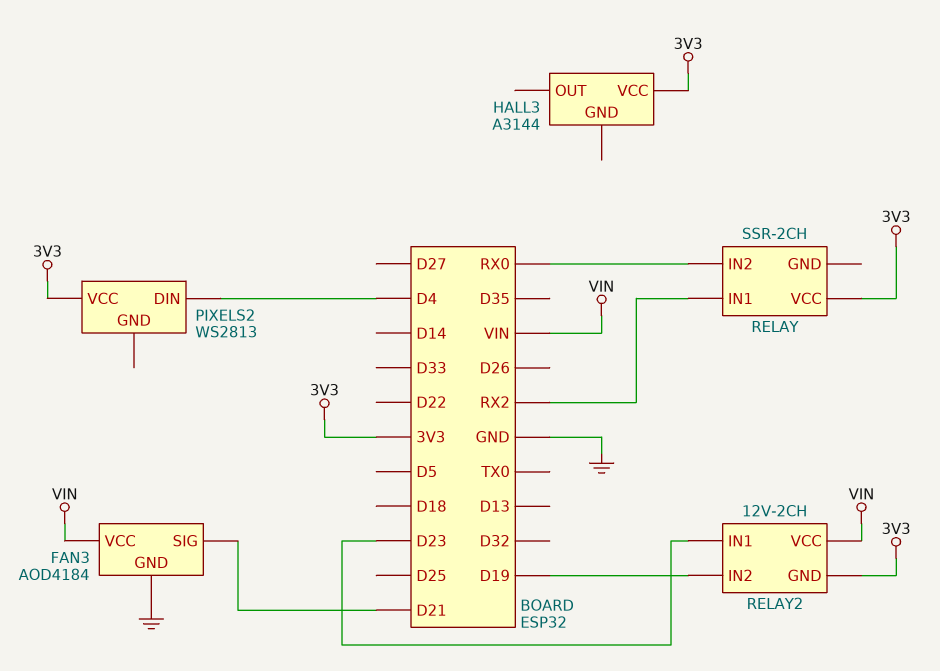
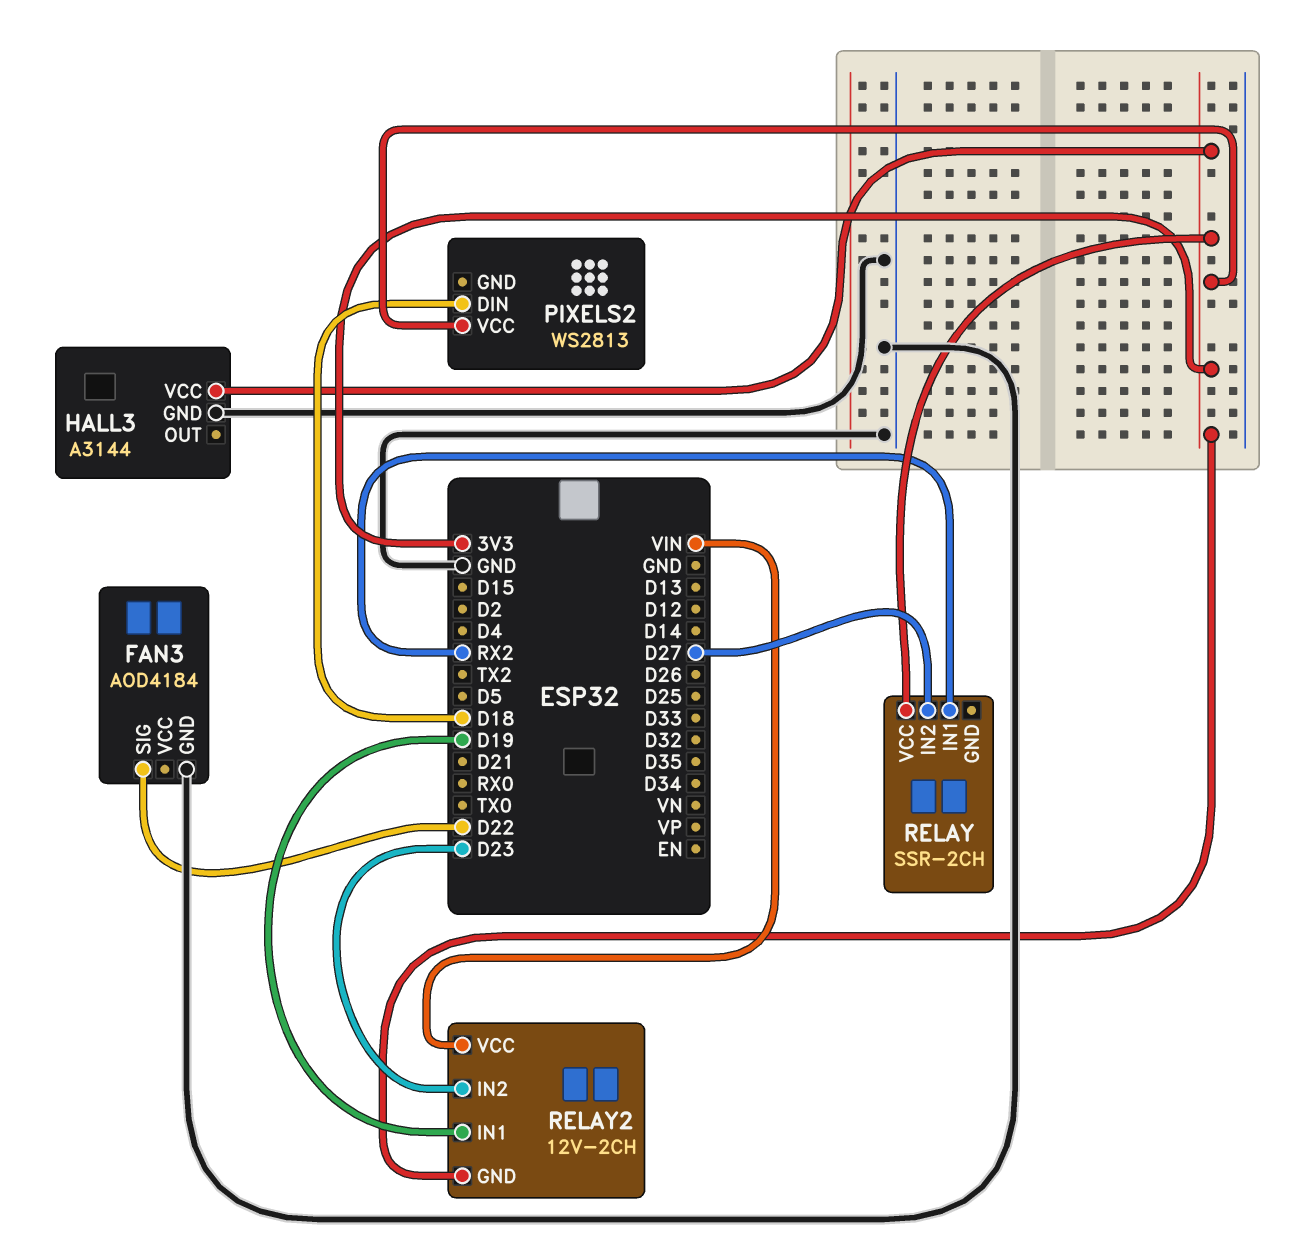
FAN3 pin SIG: D21 -> D22
FAN3 pin VCC: VIN -> none
HALL3 pin GND: none -> GND
PIXELS2 pin DIN: D4 -> D18
RELAY pin IN2: RX0 -> D27
RELAY2 pin IN1: D23 -> D19
RELAY2 pin IN2: D19 -> D23

